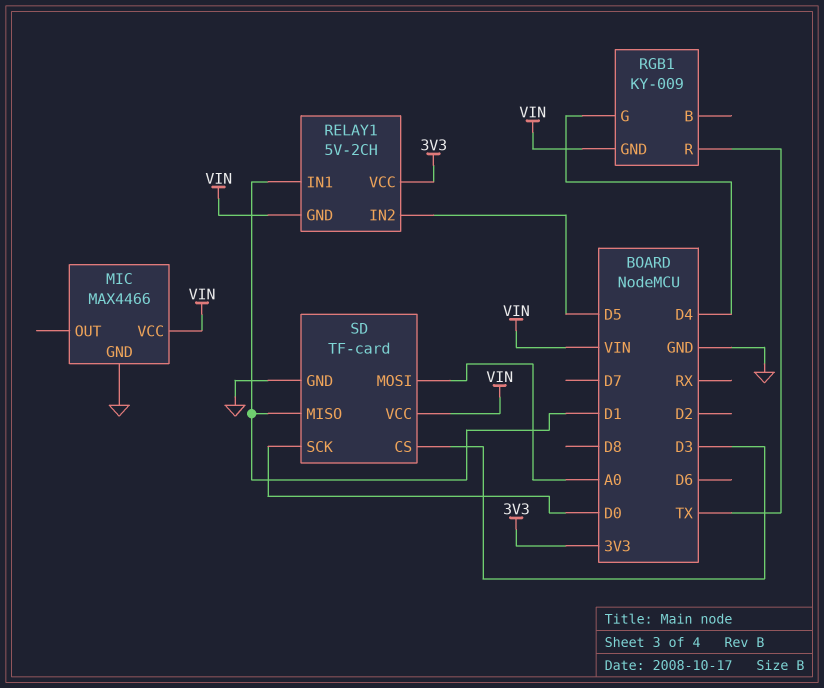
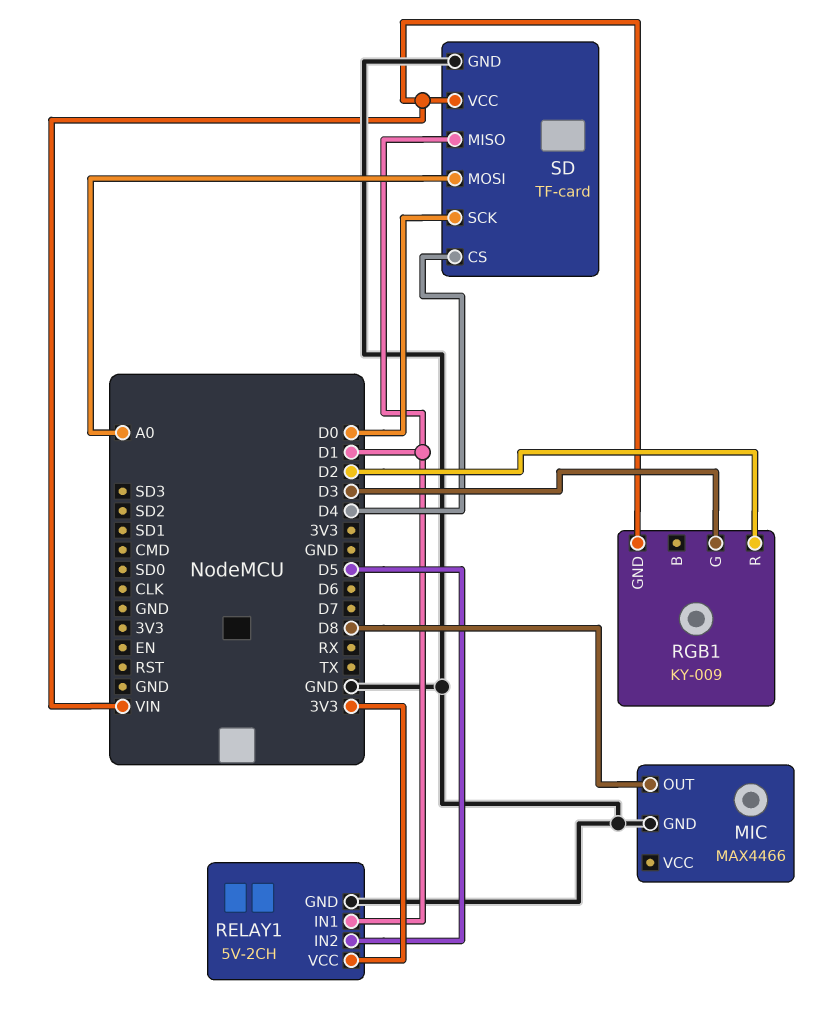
MIC pin OUT: none -> D8
MIC pin VCC: VIN -> none
RELAY1 pin GND: VIN -> GND
RGB1 pin G: D4 -> D3
RGB1 pin R: TX -> D2
SD pin CS: D3 -> D4

